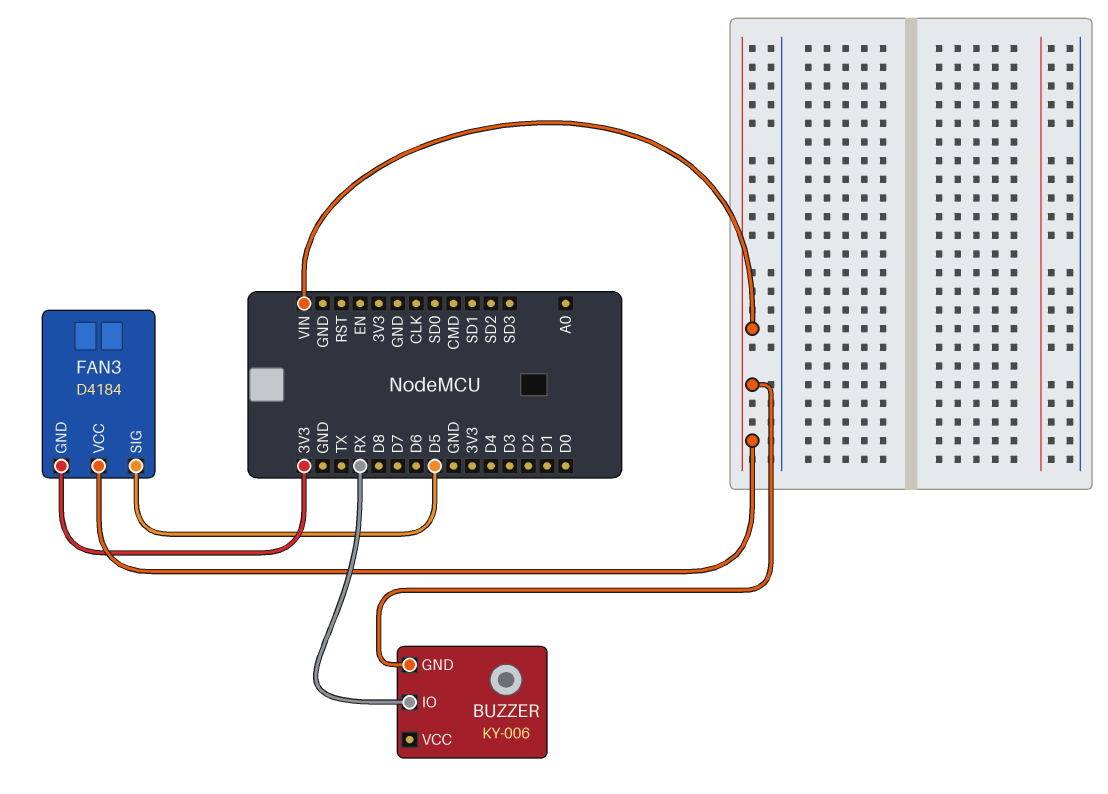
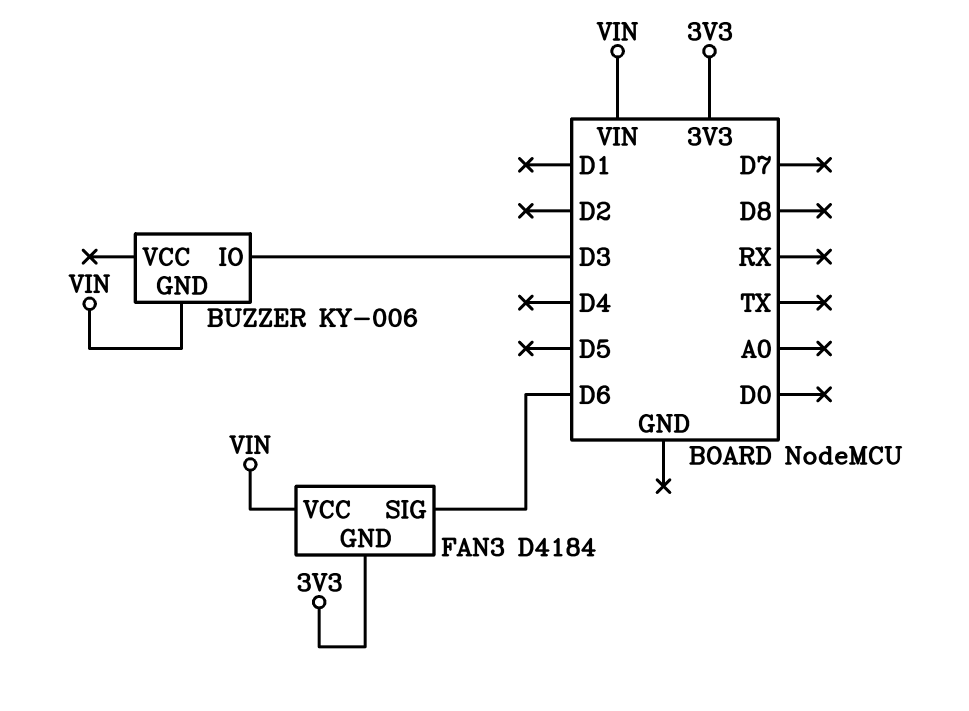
BUZZER pin IO: RX -> D3
FAN3 pin SIG: D5 -> D6

